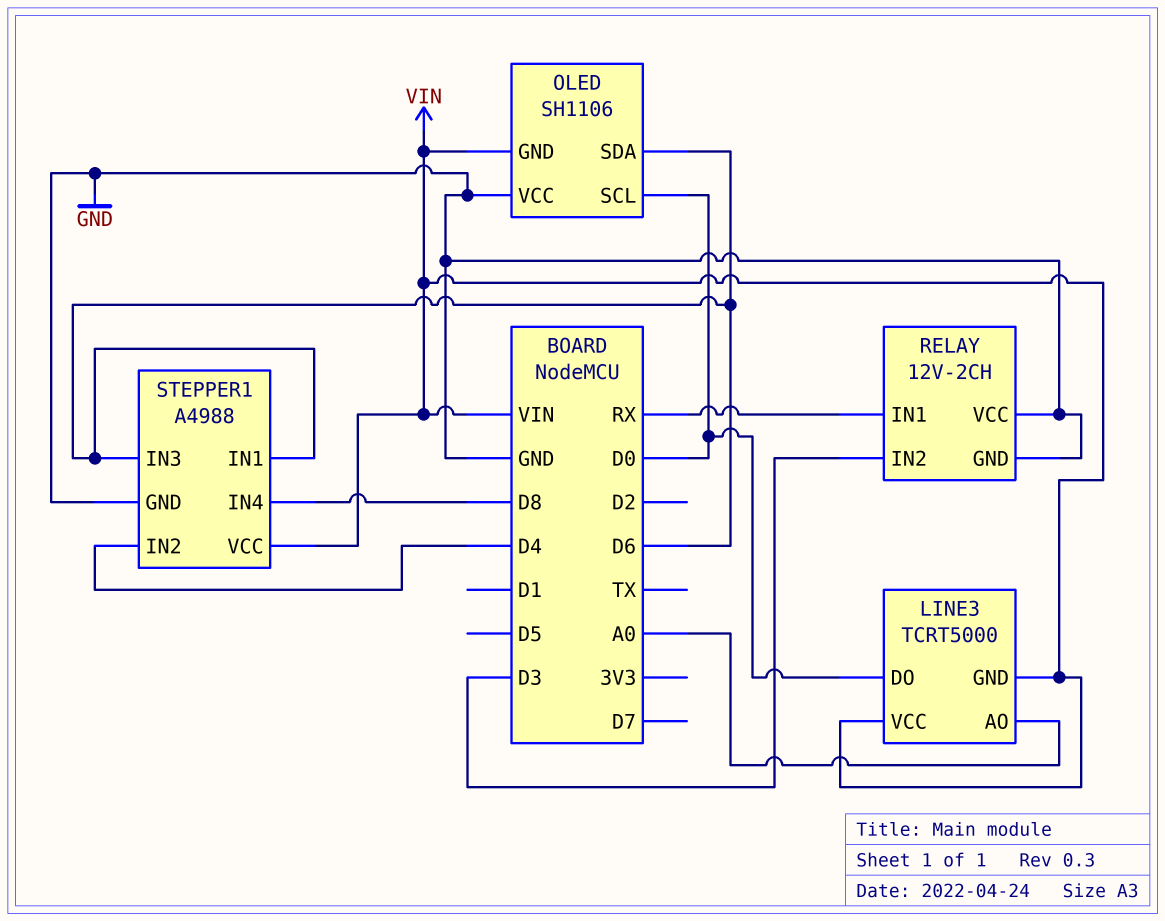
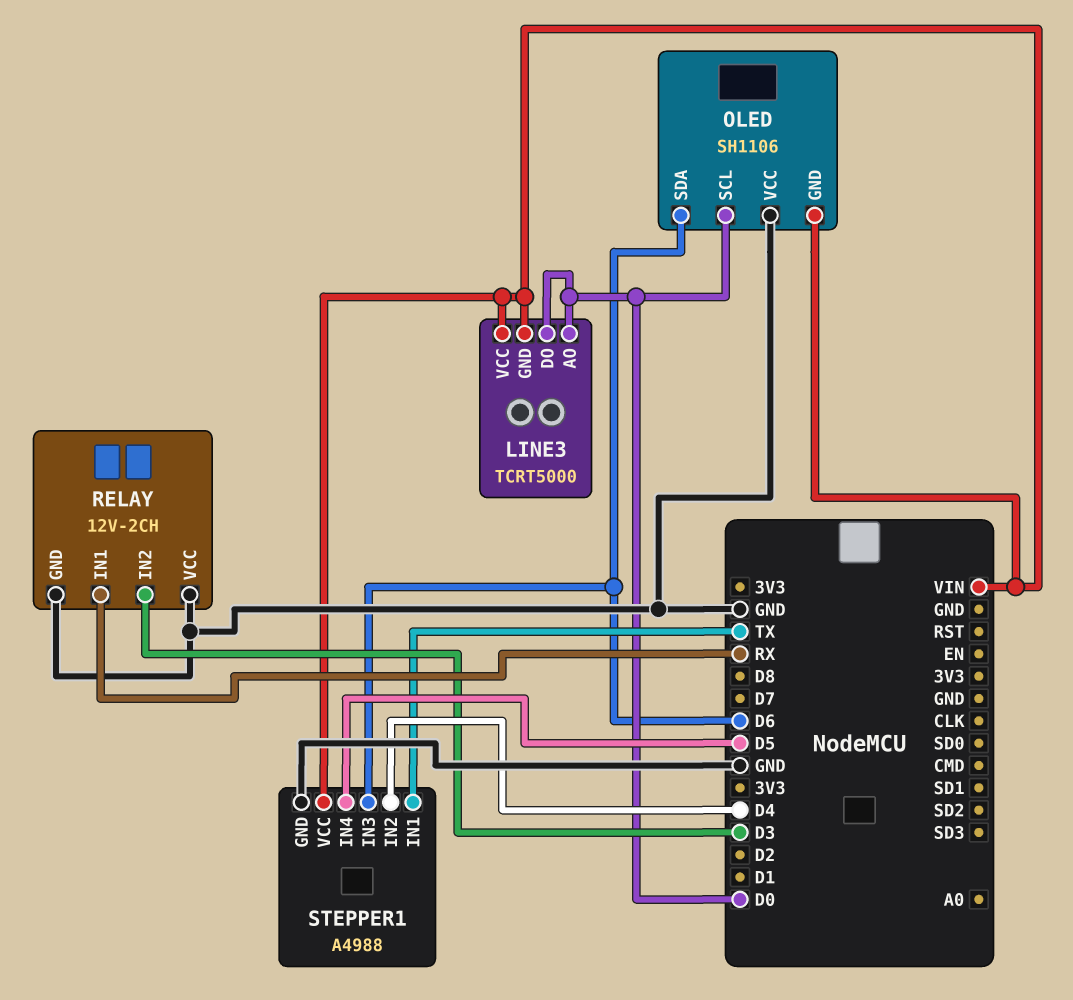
LINE3 pin AO: A0 -> D0
STEPPER1 pin IN1: D6 -> TX
STEPPER1 pin IN4: D8 -> D5

